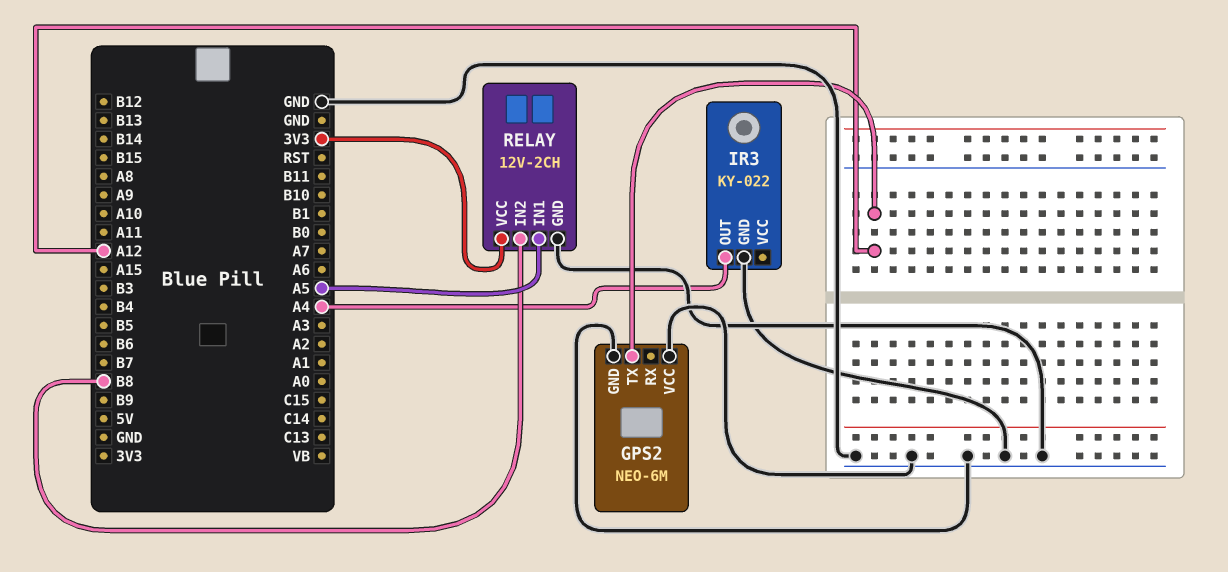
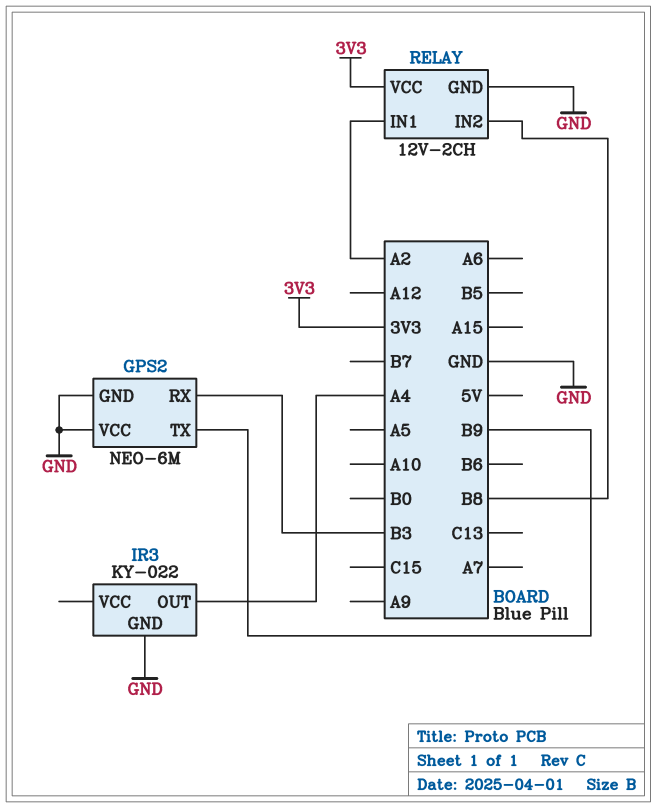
GPS2 pin RX: none -> B3
GPS2 pin TX: A12 -> B9
RELAY pin IN1: A5 -> A2

